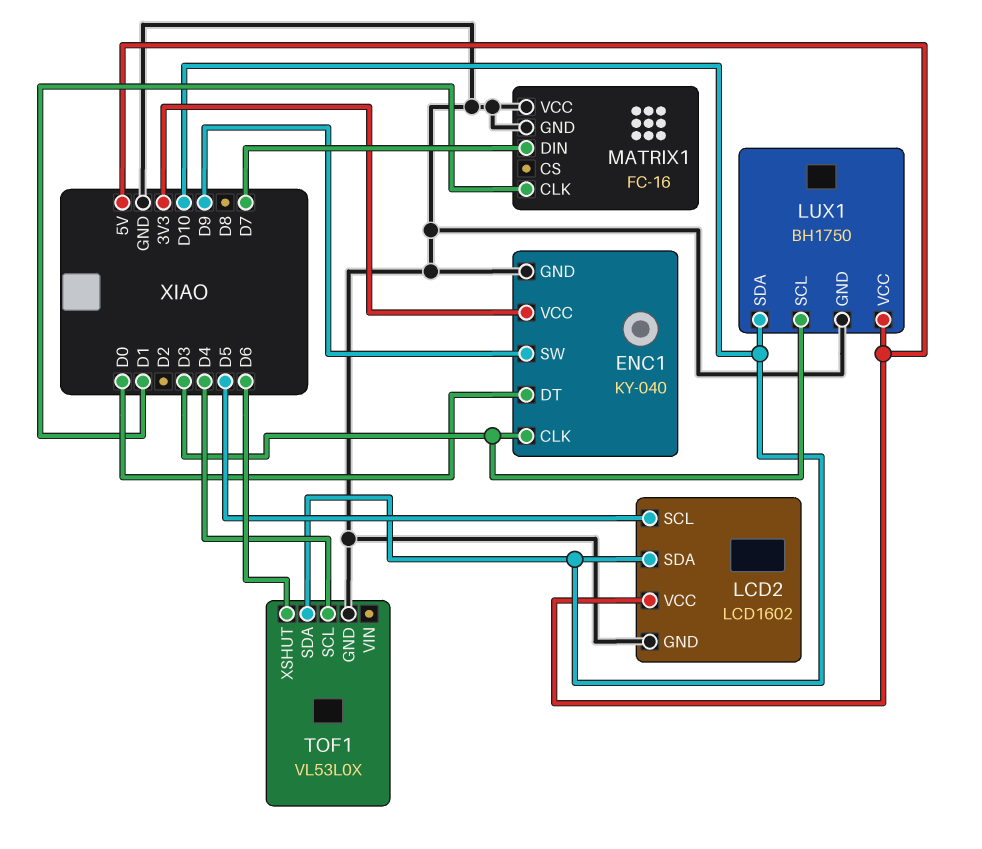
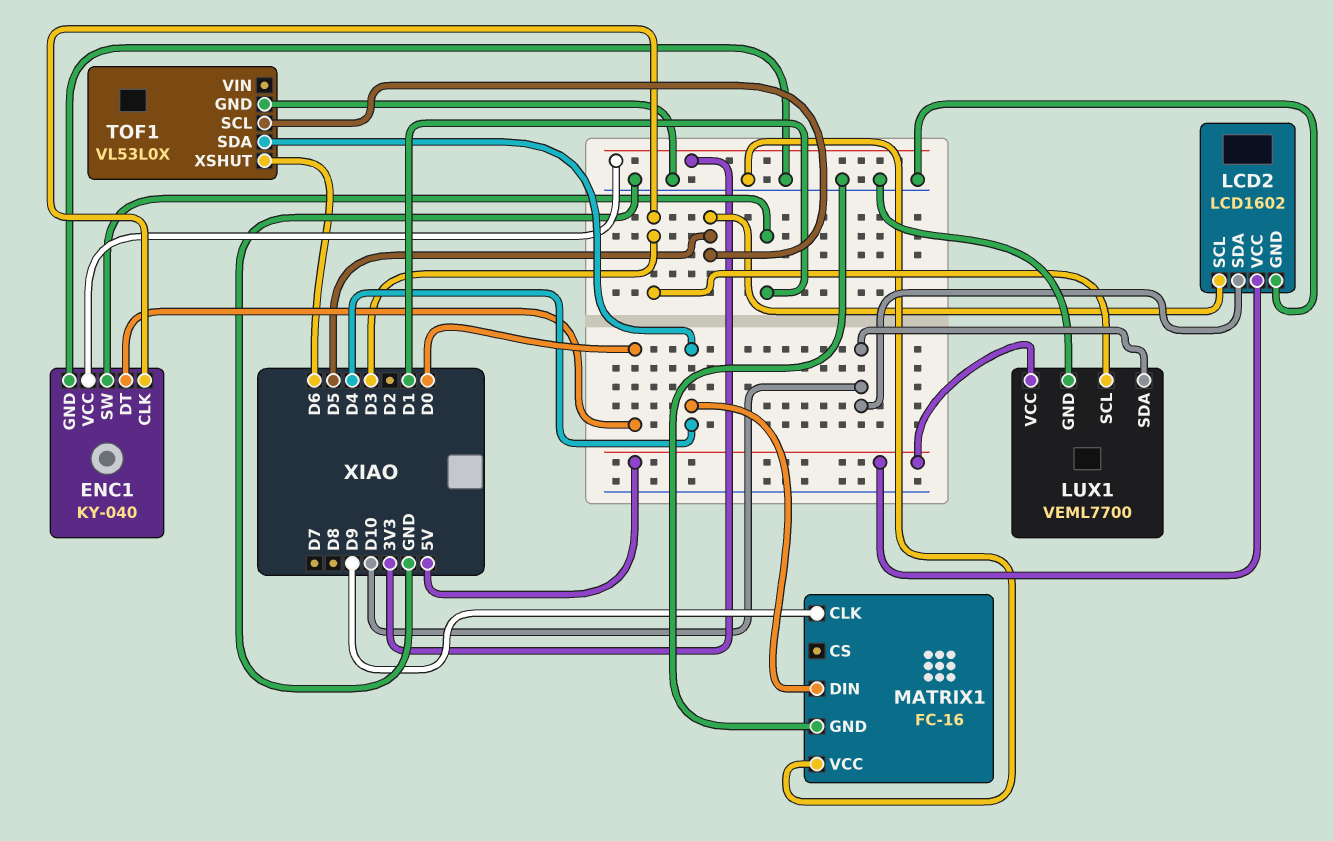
ENC1 pin SW: D9 -> D1
LUX1: BH1750 -> VEML7700
MATRIX1 pin CLK: D1 -> D9
MATRIX1 pin DIN: D7 -> D4
TOF1 pin SCL: D4 -> D5
TOF1 pin SDA: D10 -> D4

